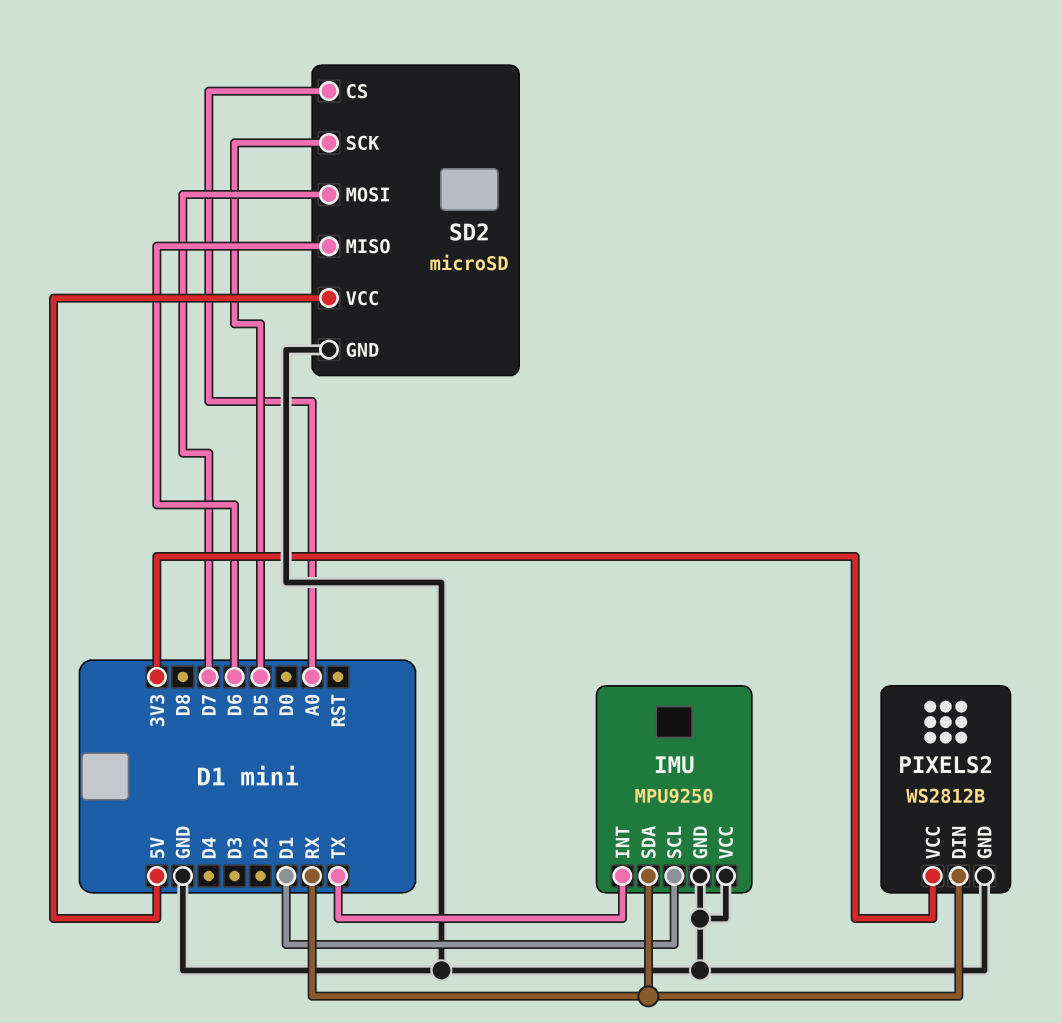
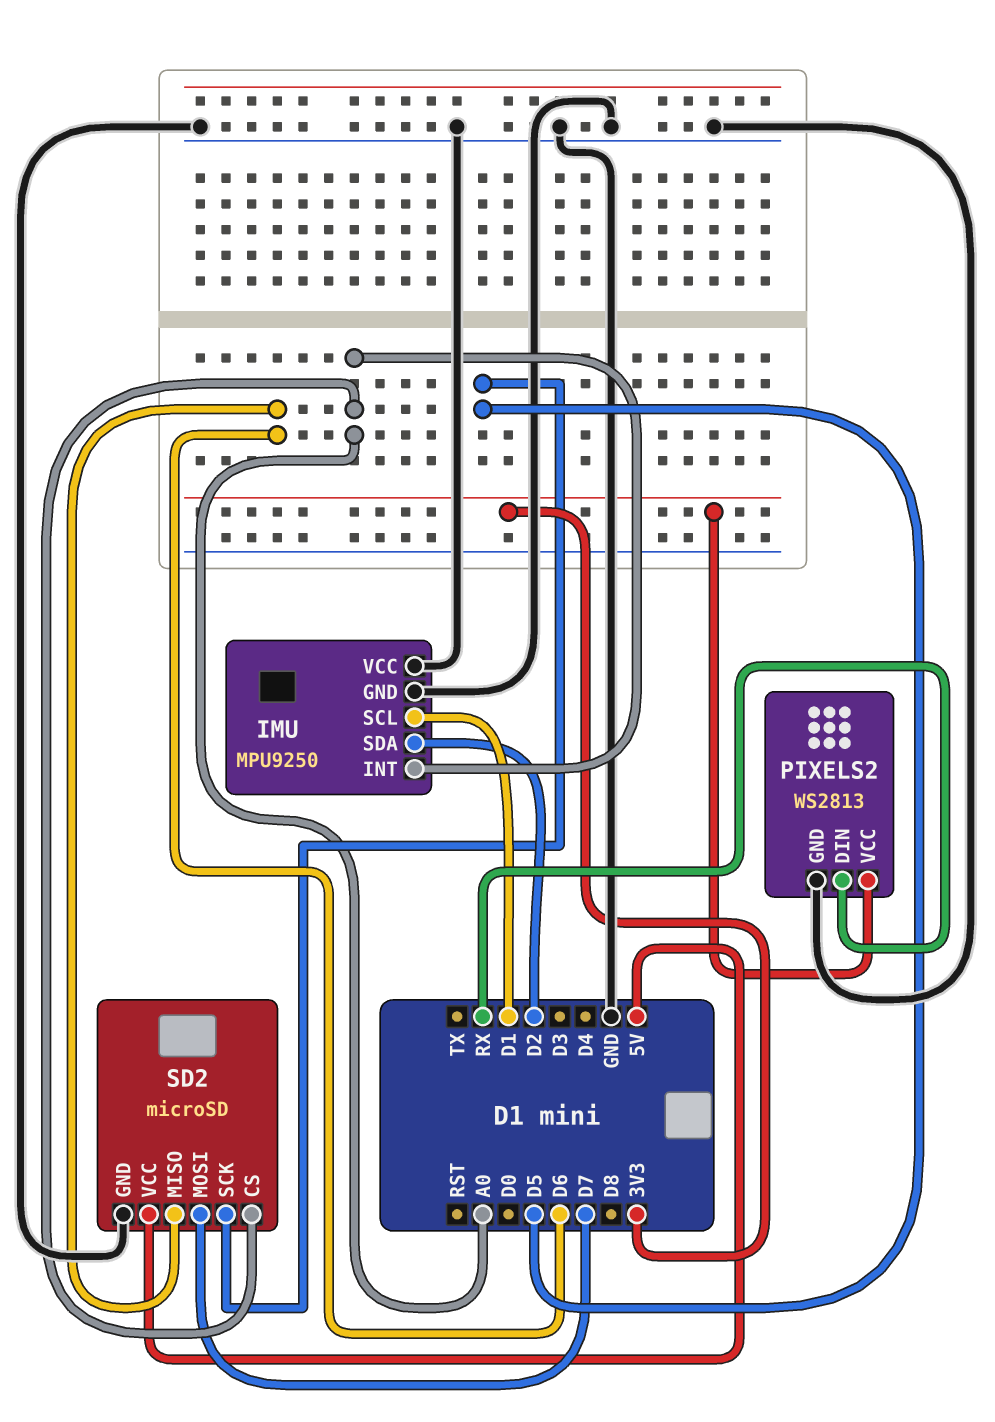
IMU pin INT: TX -> A0
IMU pin SDA: RX -> D2
PIXELS2: WS2812B -> WS2813

